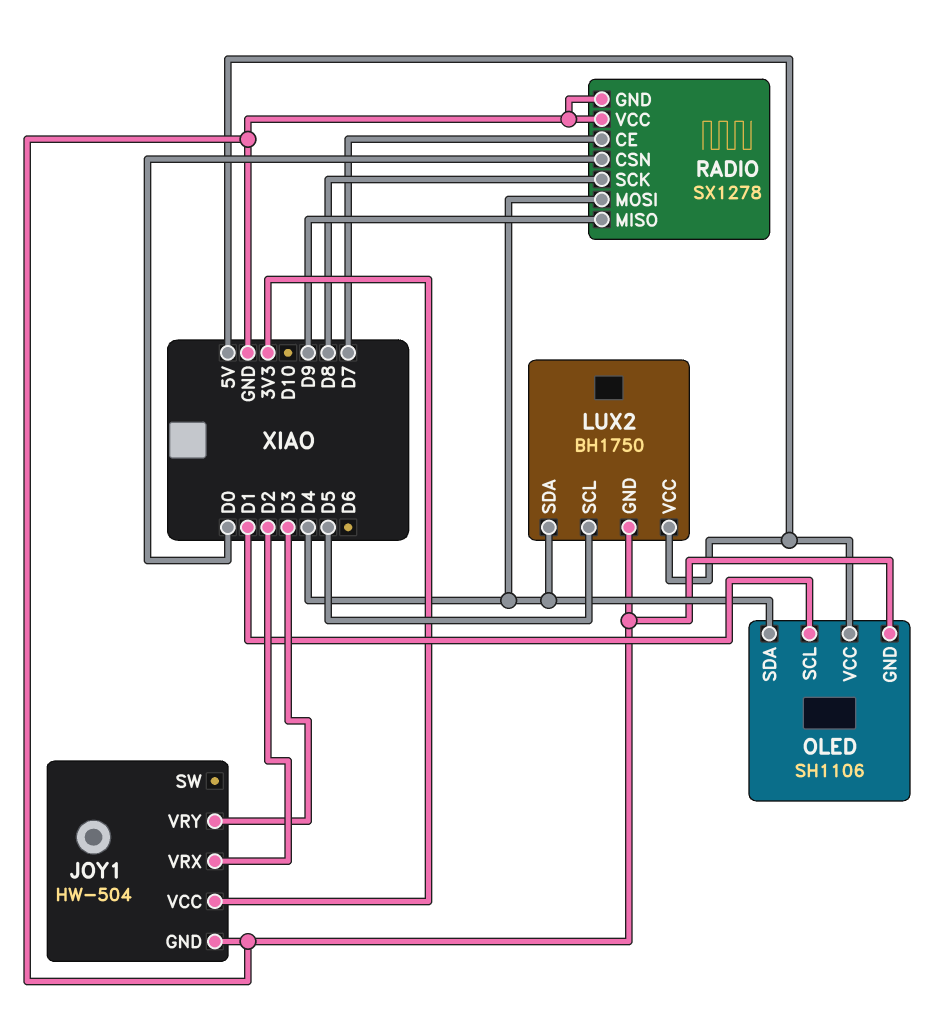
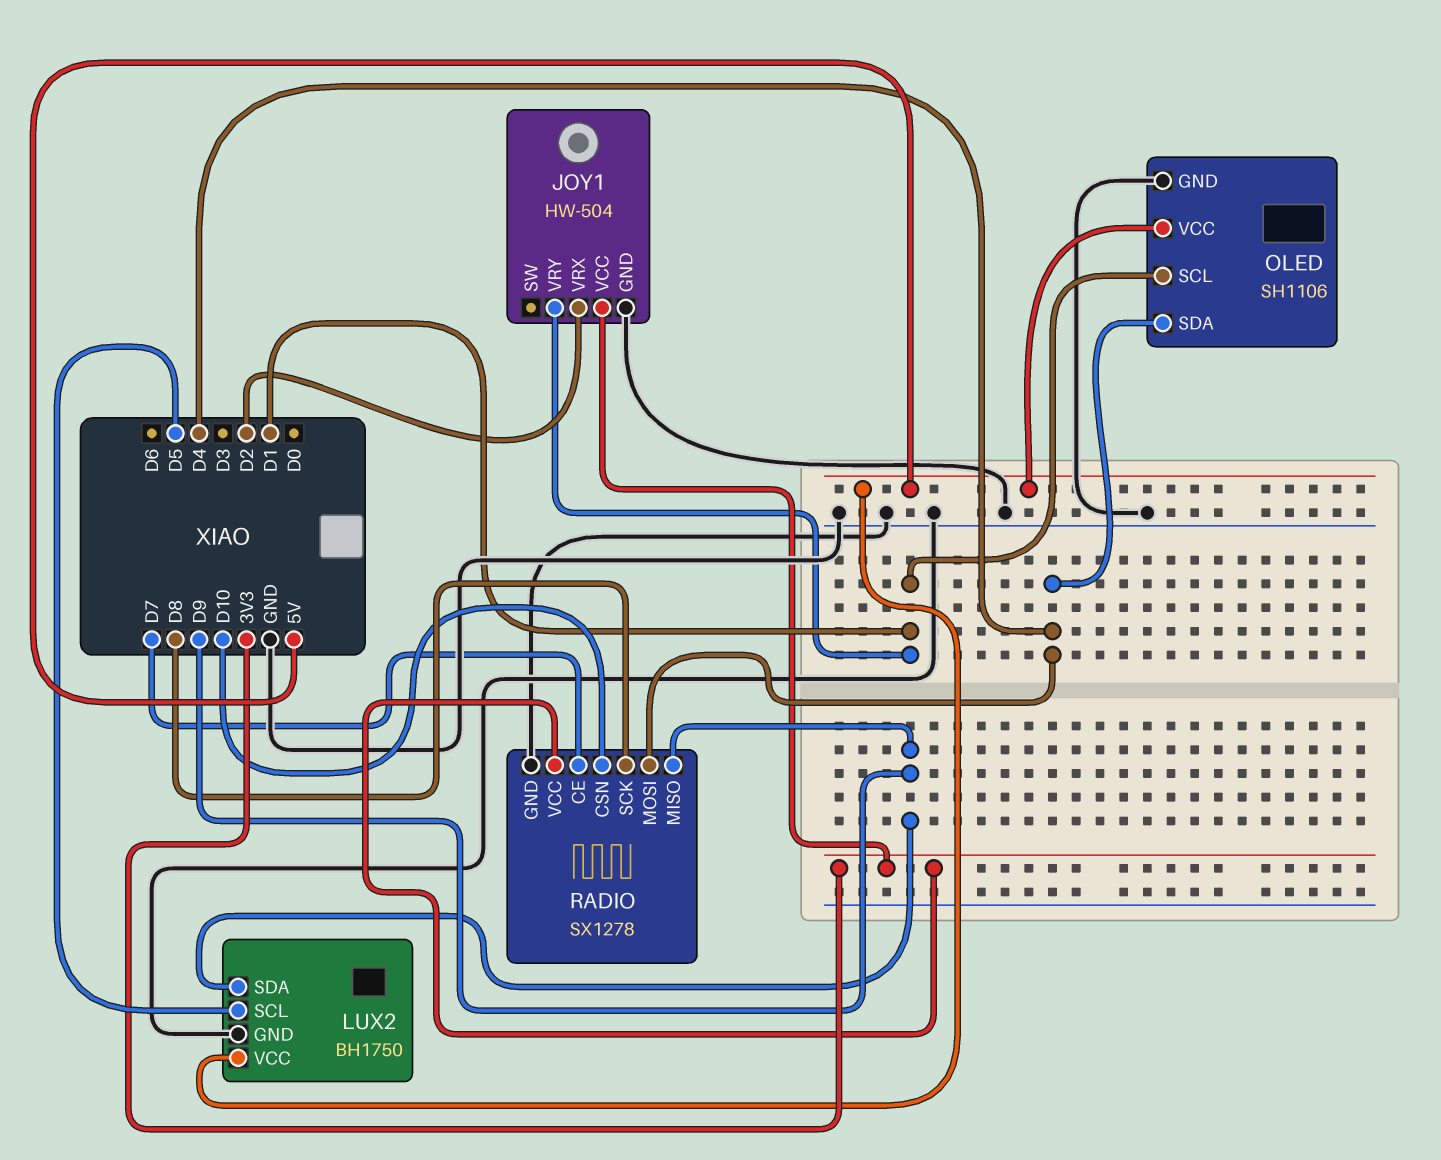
JOY1 pin VRY: D3 -> D1
LUX2 pin SDA: D4 -> D9
RADIO pin CSN: D0 -> D10
RADIO pin VCC: GND -> 3V3

